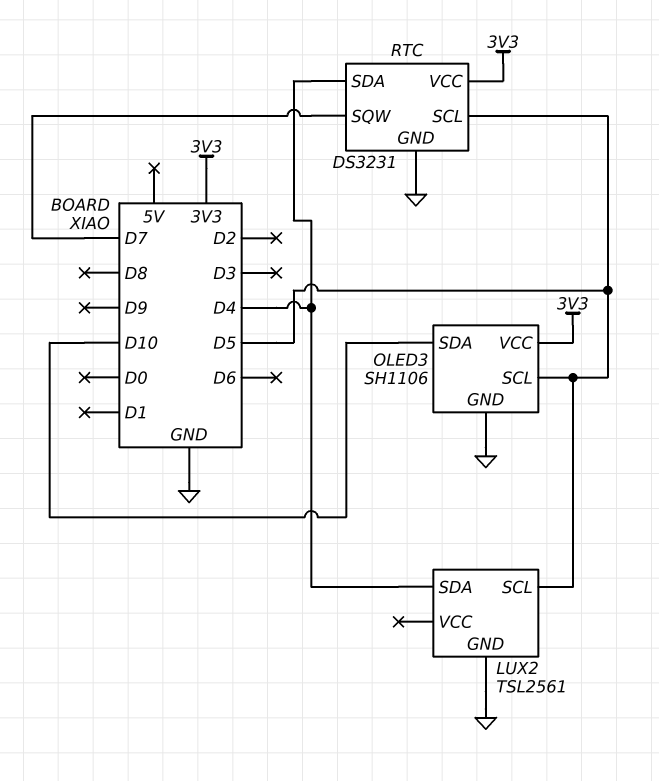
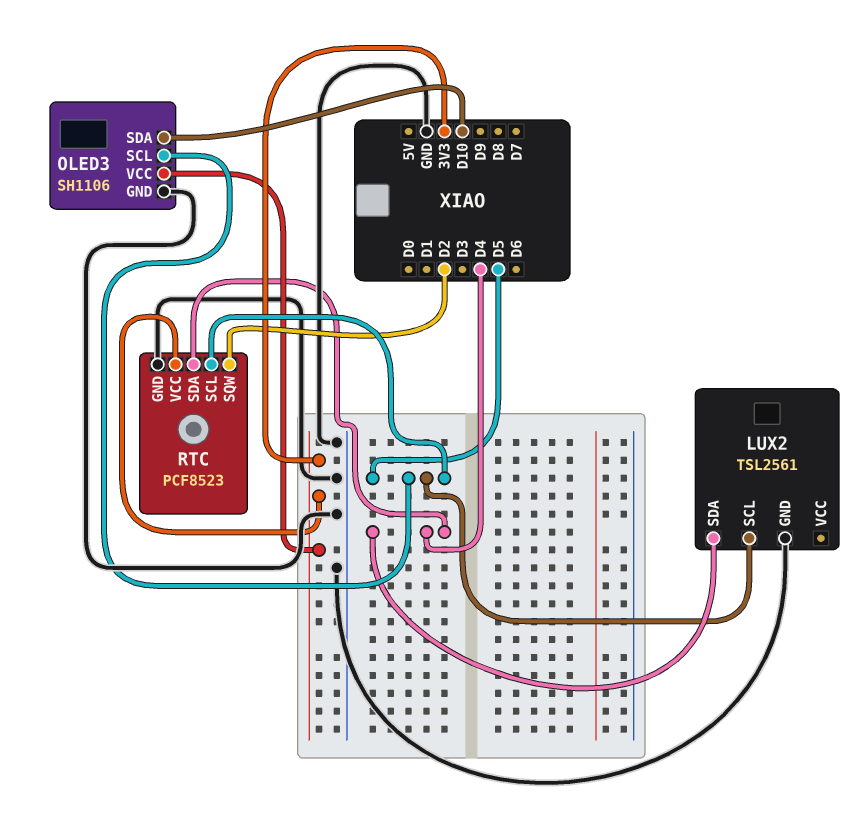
RTC: DS3231 -> PCF8523
RTC pin SQW: D7 -> D2

